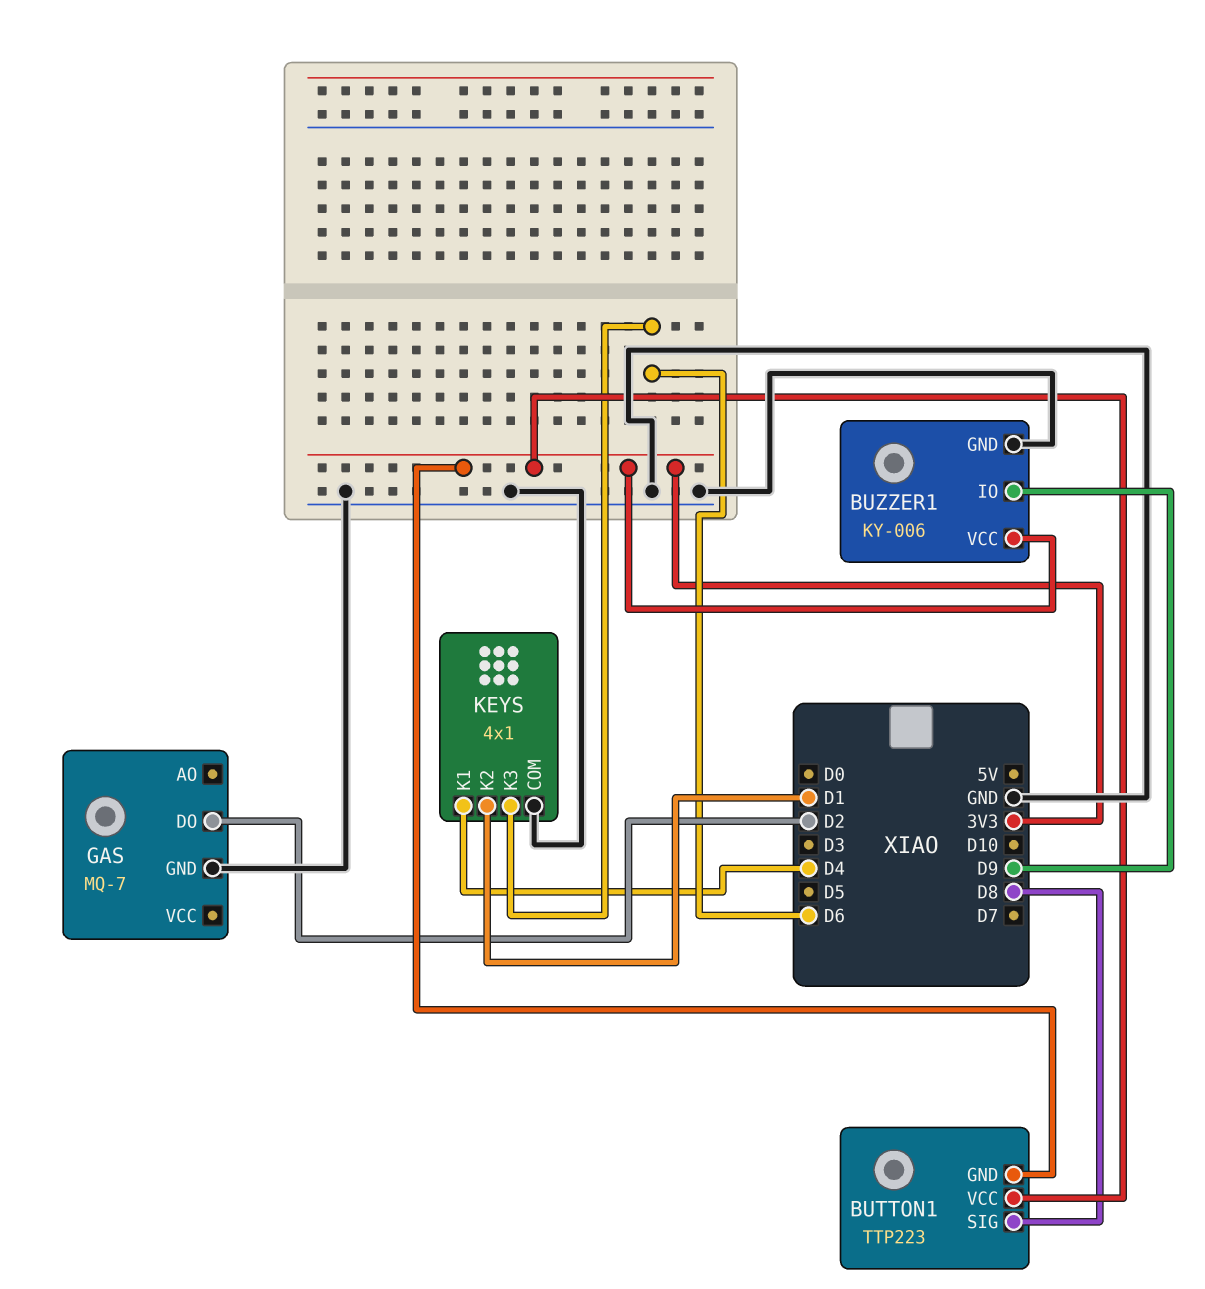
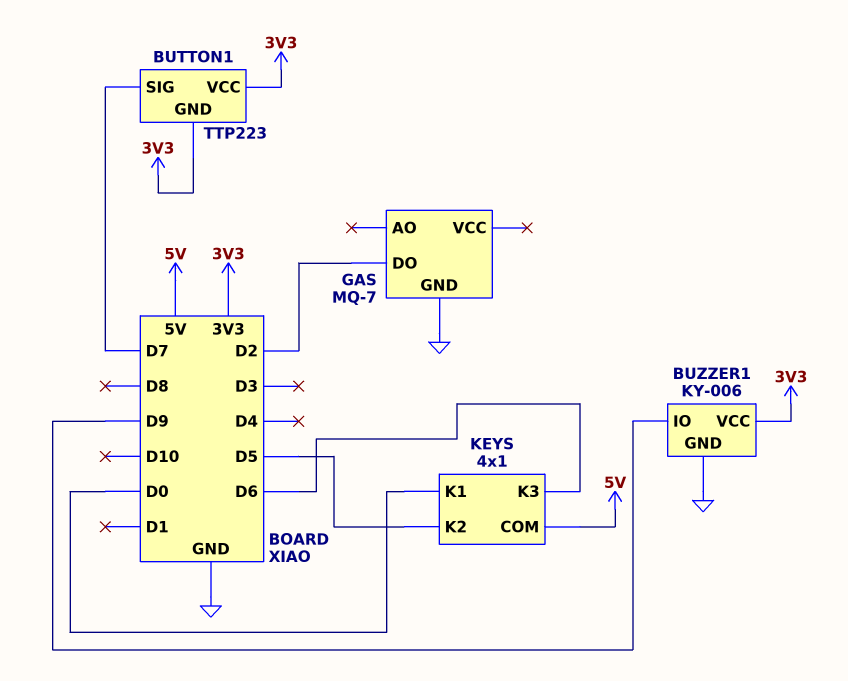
BUTTON1 pin SIG: D8 -> D7
KEYS pin COM: GND -> 5V
KEYS pin K1: D4 -> D0
KEYS pin K2: D1 -> D5

